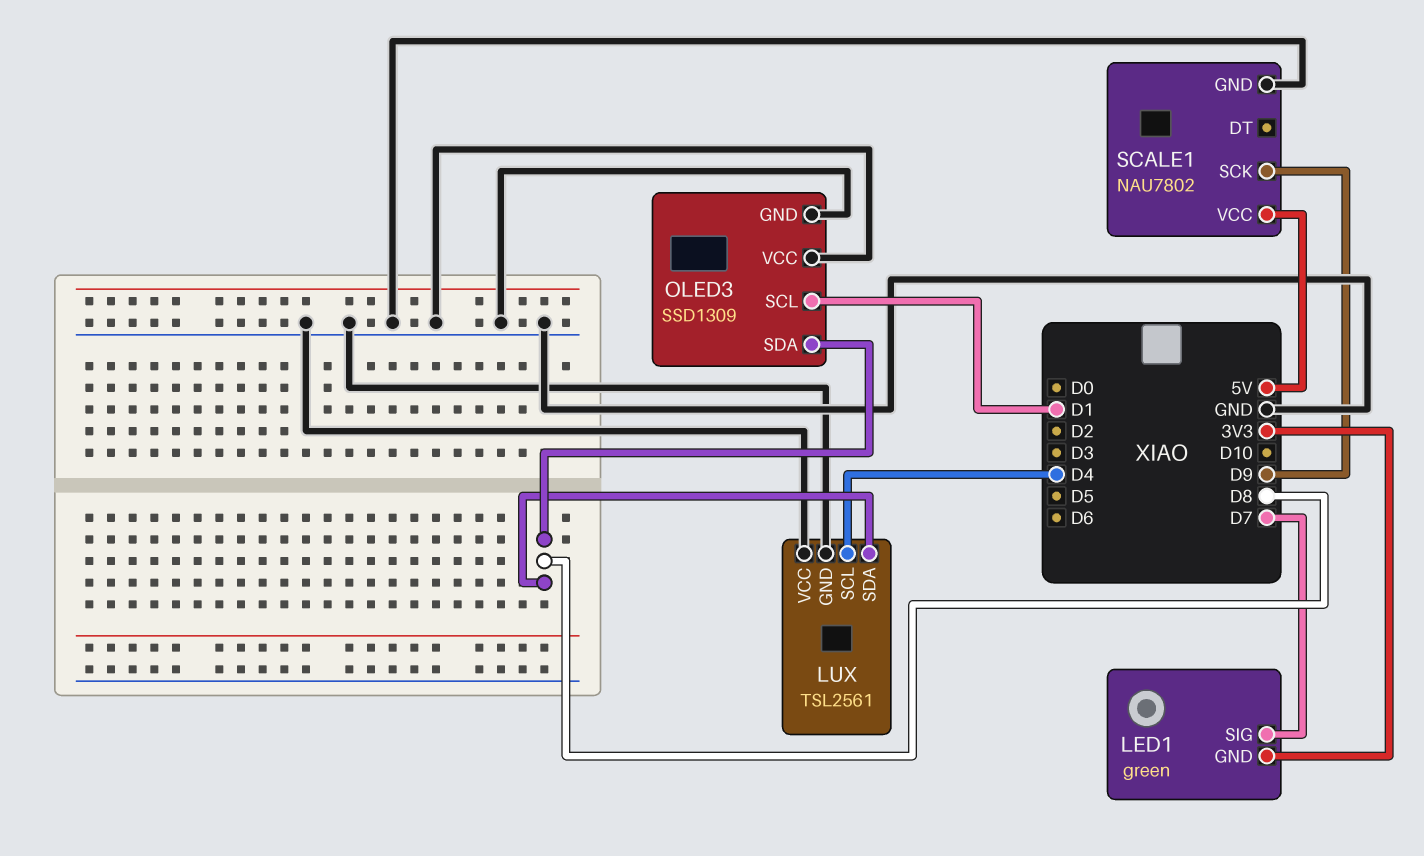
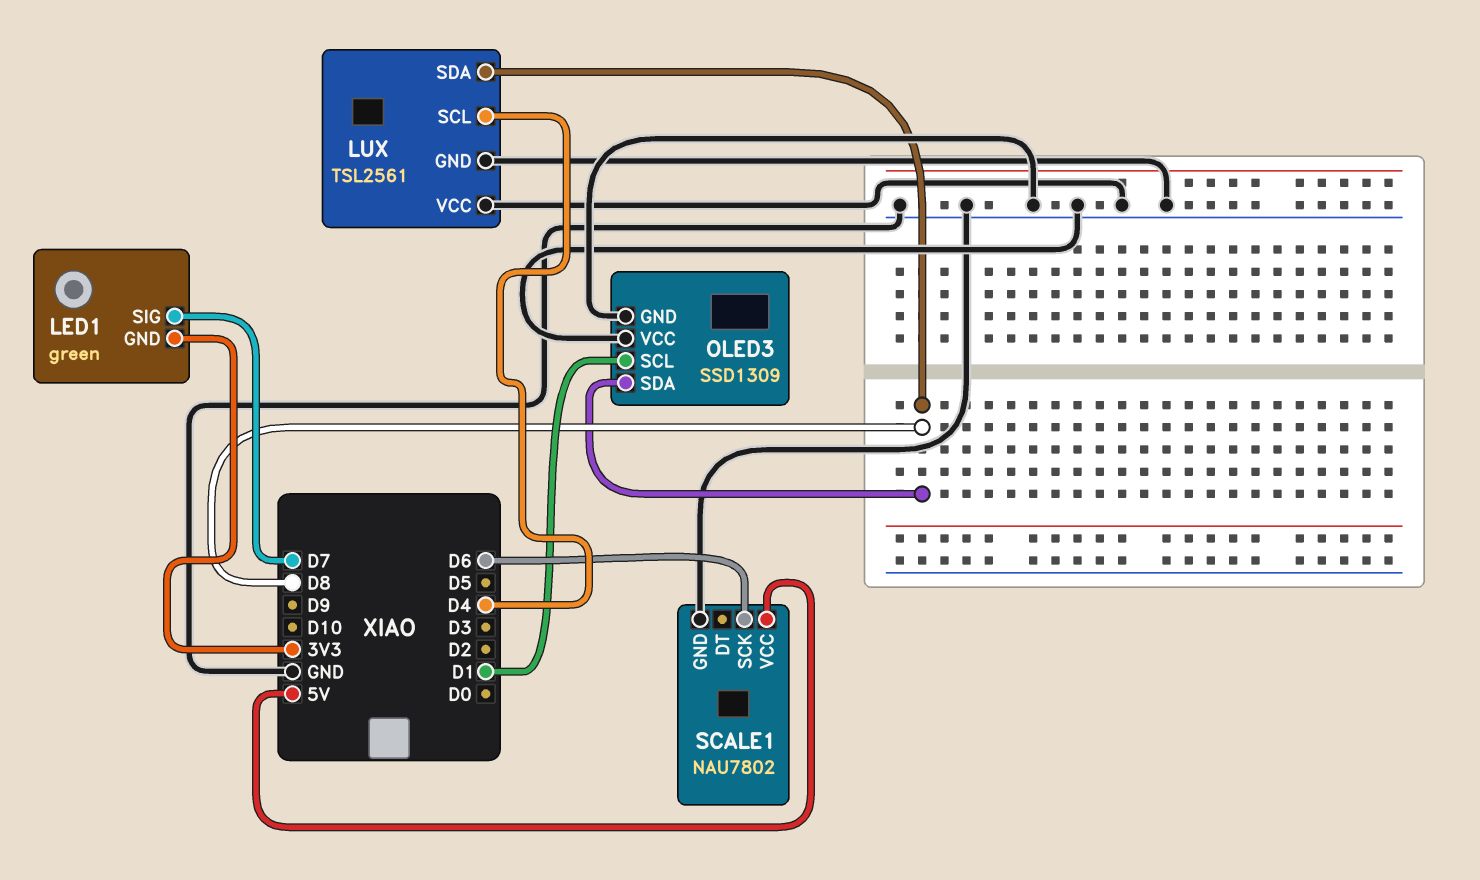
SCALE1 pin SCK: D9 -> D6

